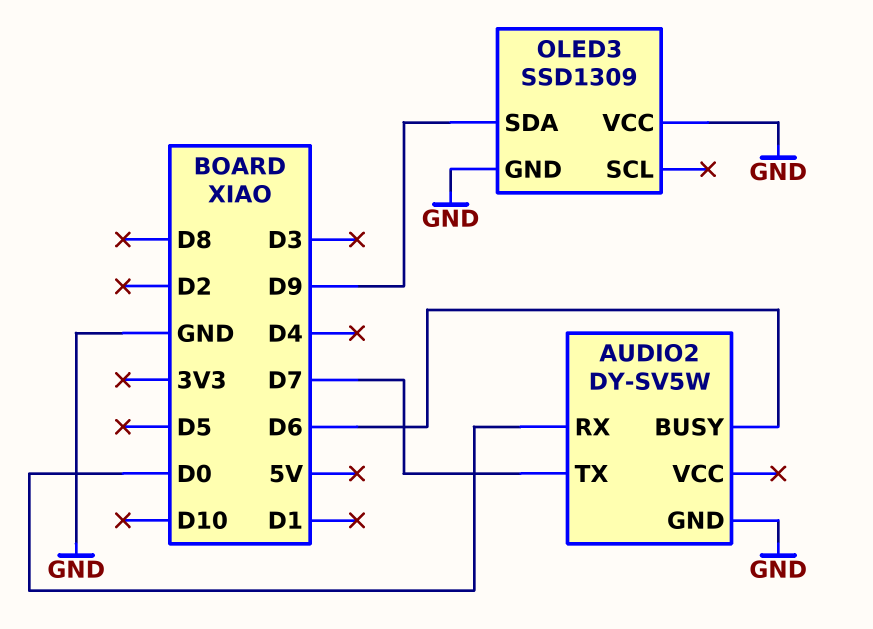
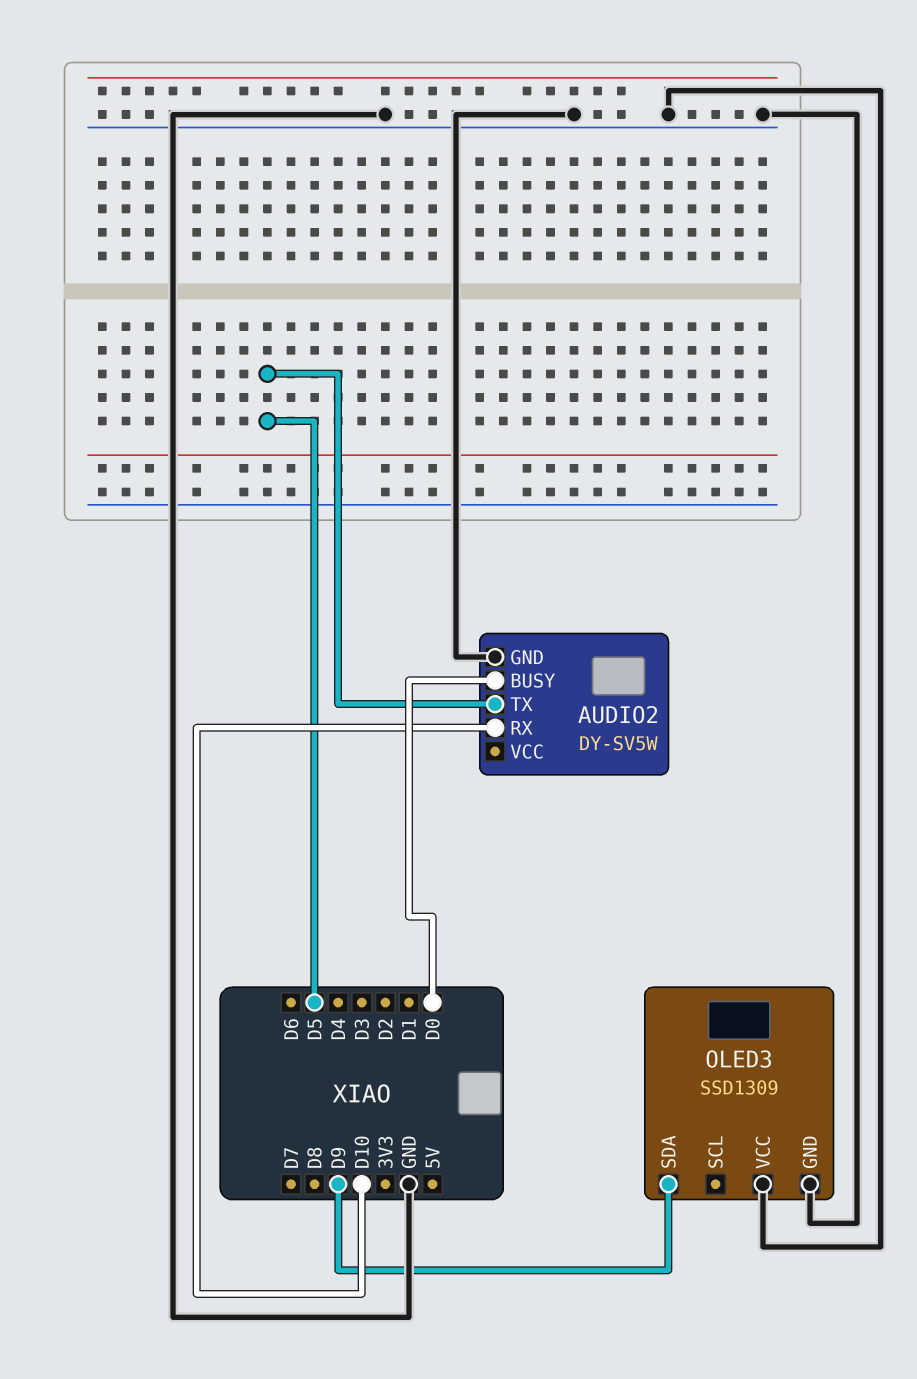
AUDIO2 pin BUSY: D6 -> D0
AUDIO2 pin RX: D0 -> D10
AUDIO2 pin TX: D7 -> D5

